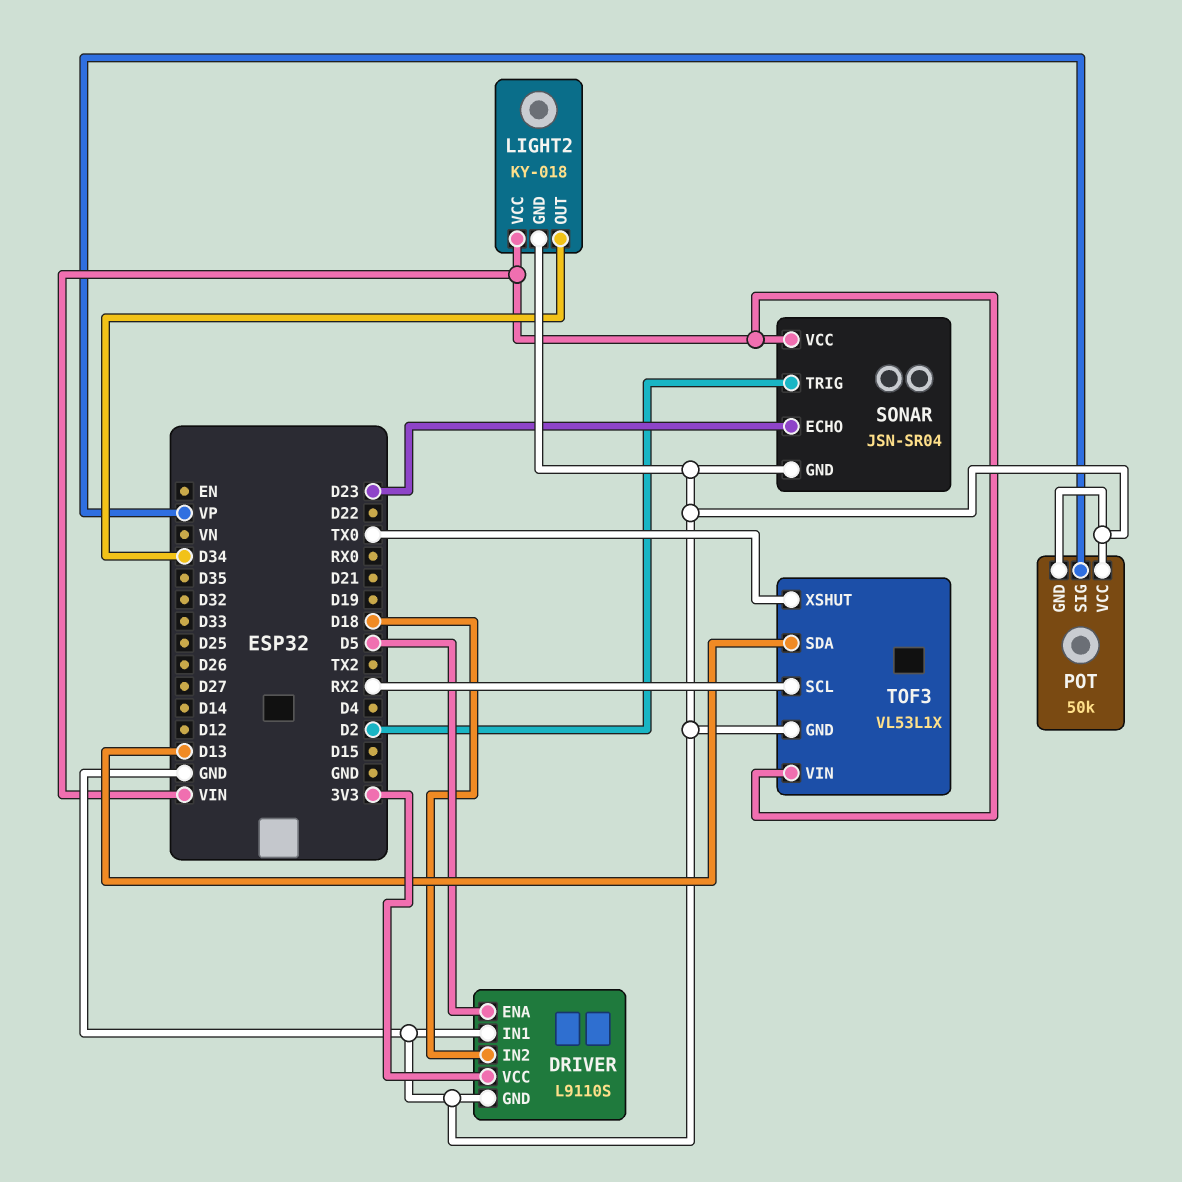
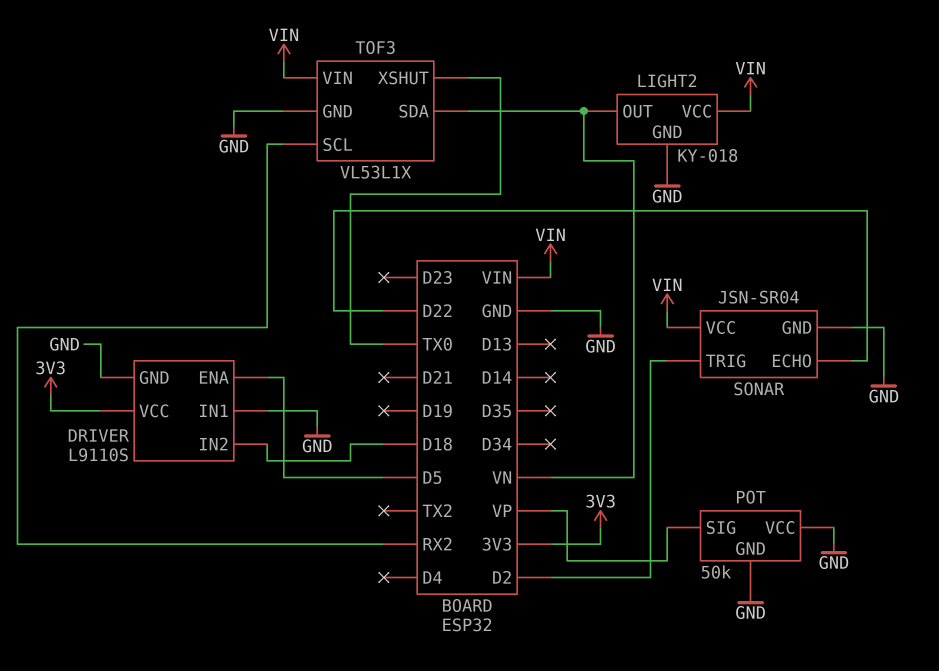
LIGHT2 pin OUT: D34 -> VN
SONAR pin ECHO: D23 -> D22
TOF3 pin SDA: D13 -> VN

